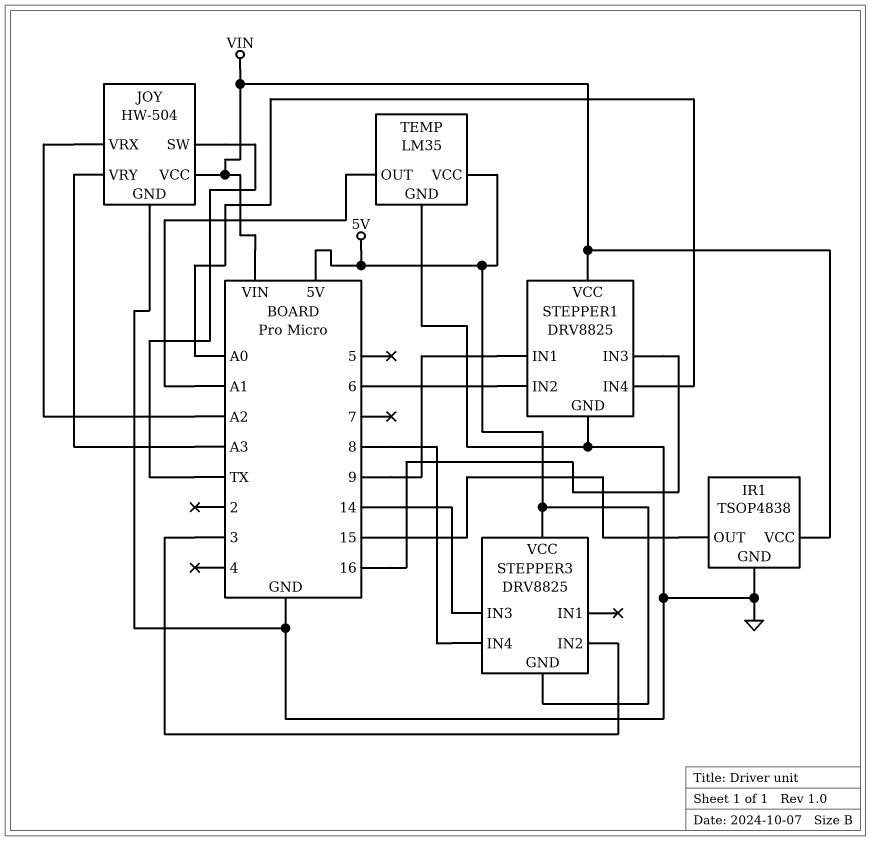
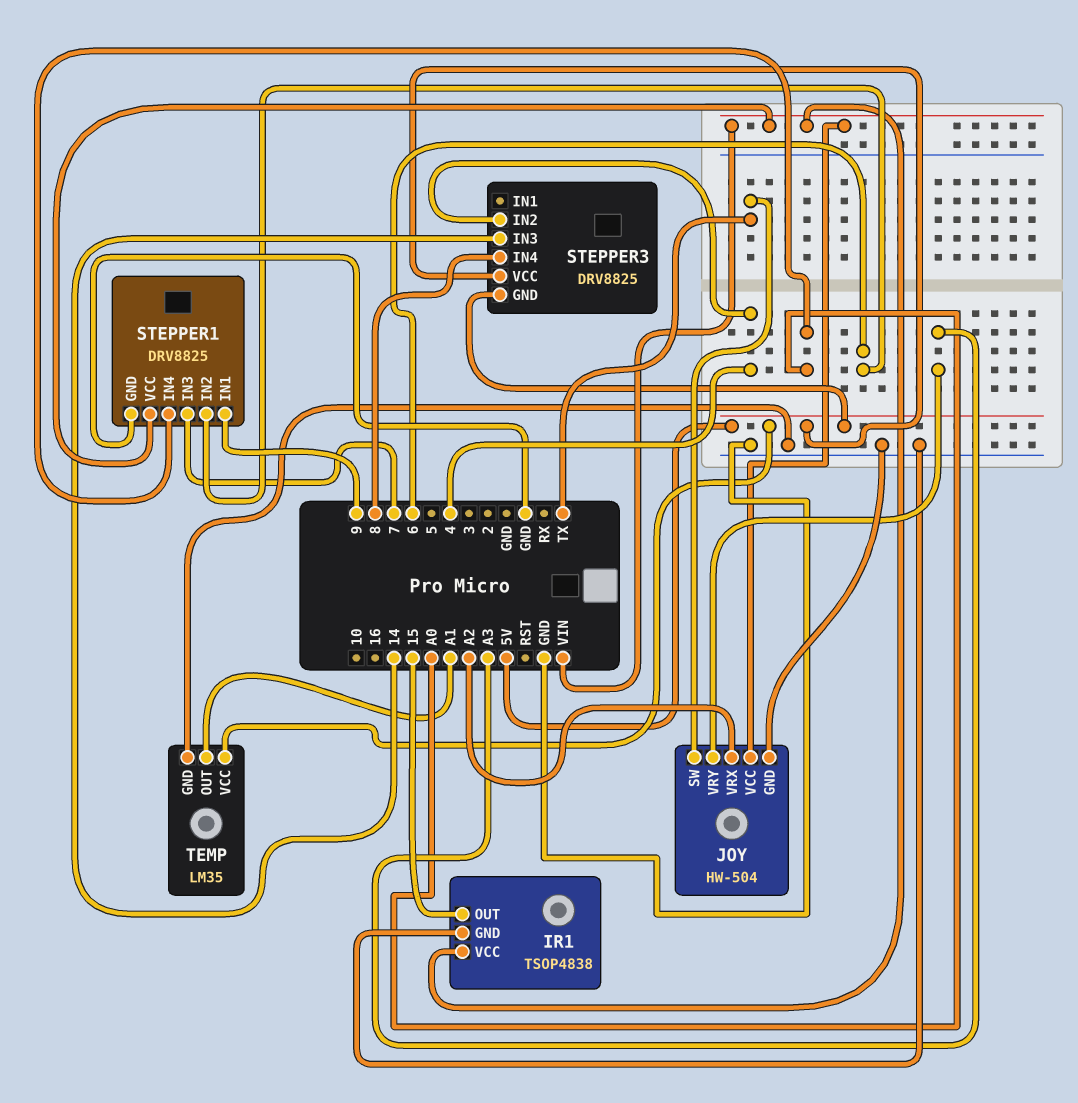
STEPPER1 pin IN3: 16 -> 7
STEPPER3 pin IN2: 3 -> 4

